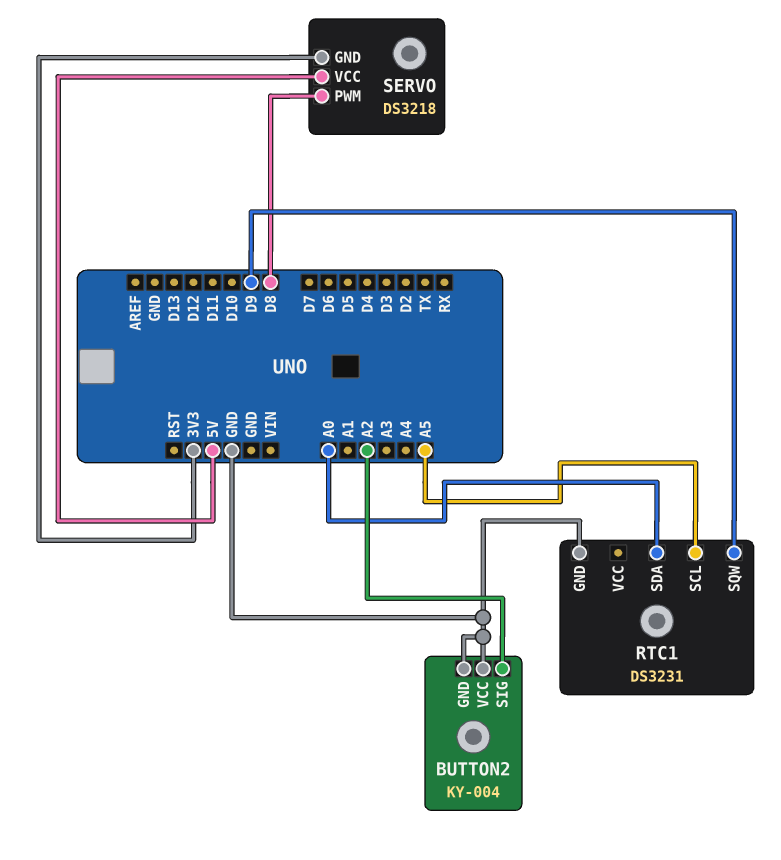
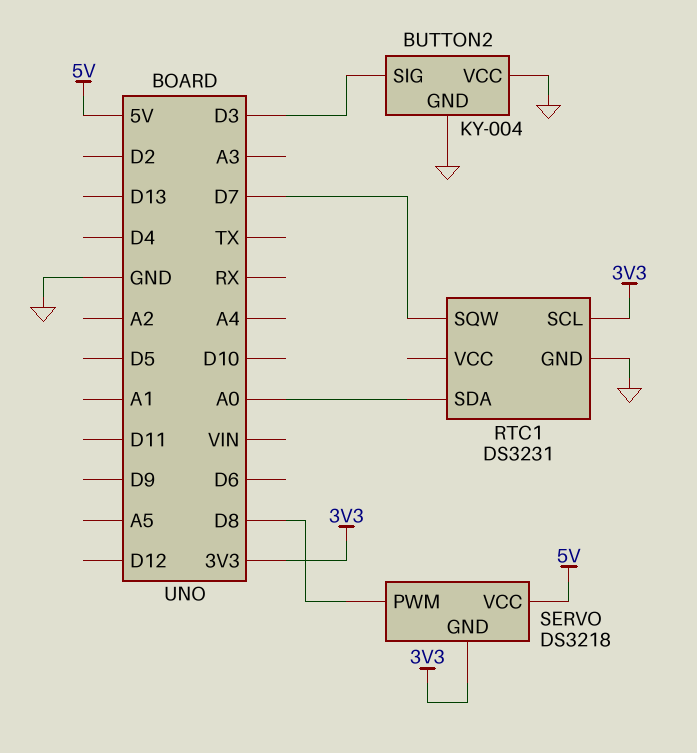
BUTTON2 pin SIG: A2 -> D3
RTC1 pin SCL: A5 -> 3V3
RTC1 pin SQW: D9 -> D7

